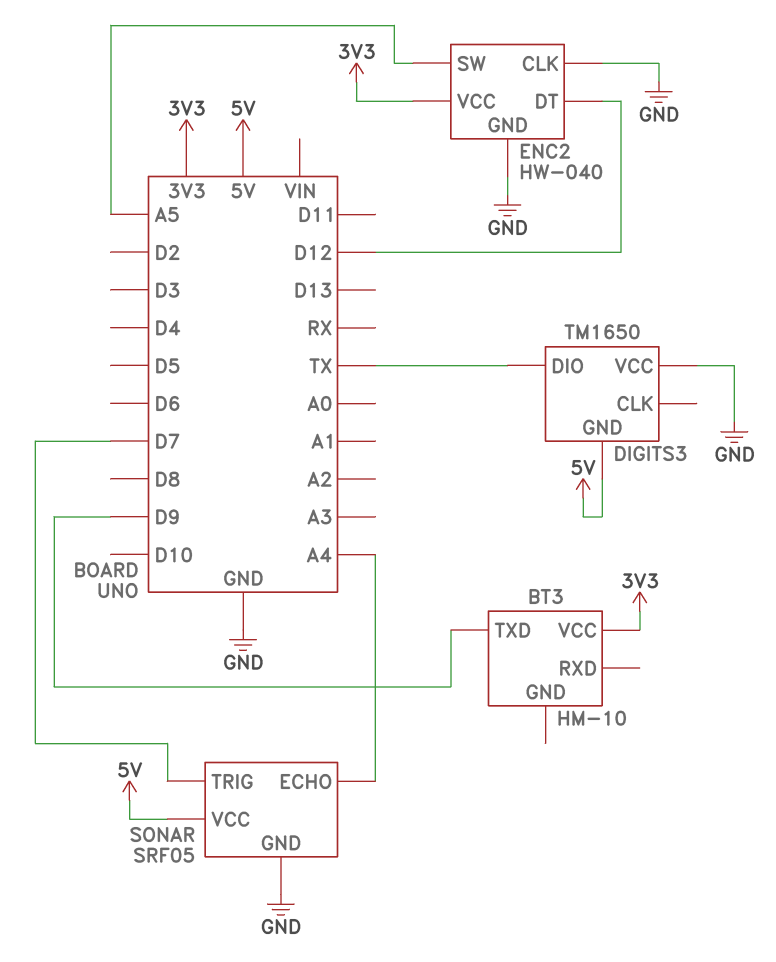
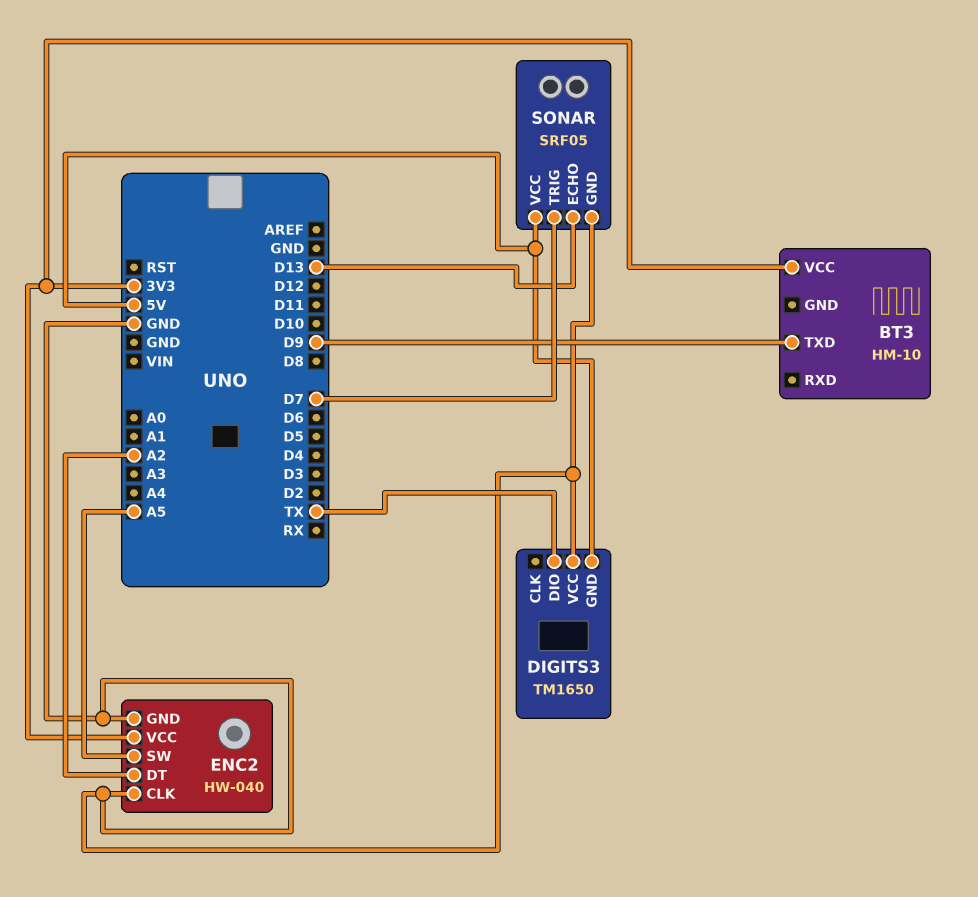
ENC2 pin DT: D12 -> A2
SONAR pin ECHO: A4 -> D13

